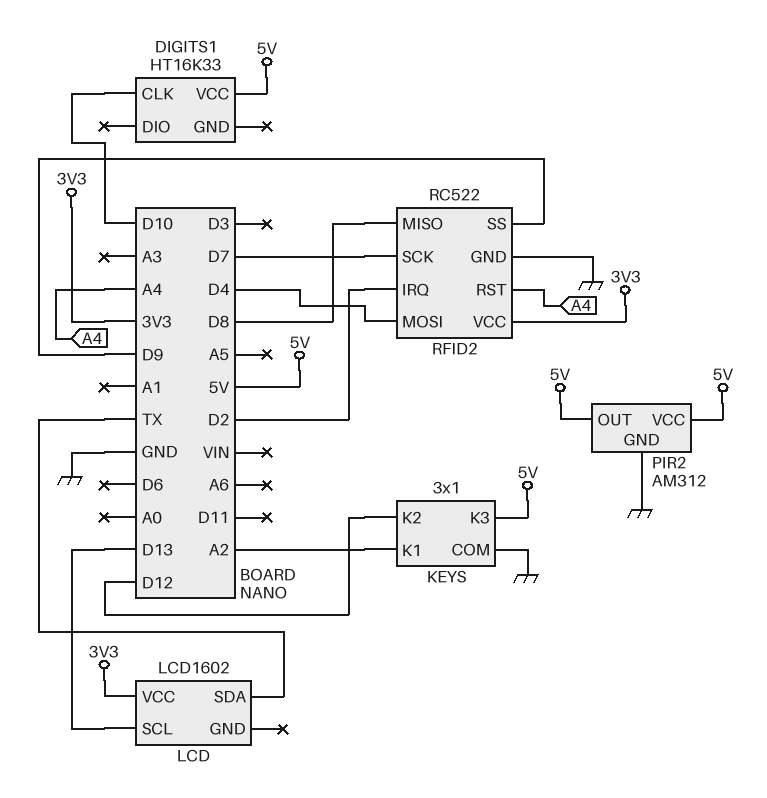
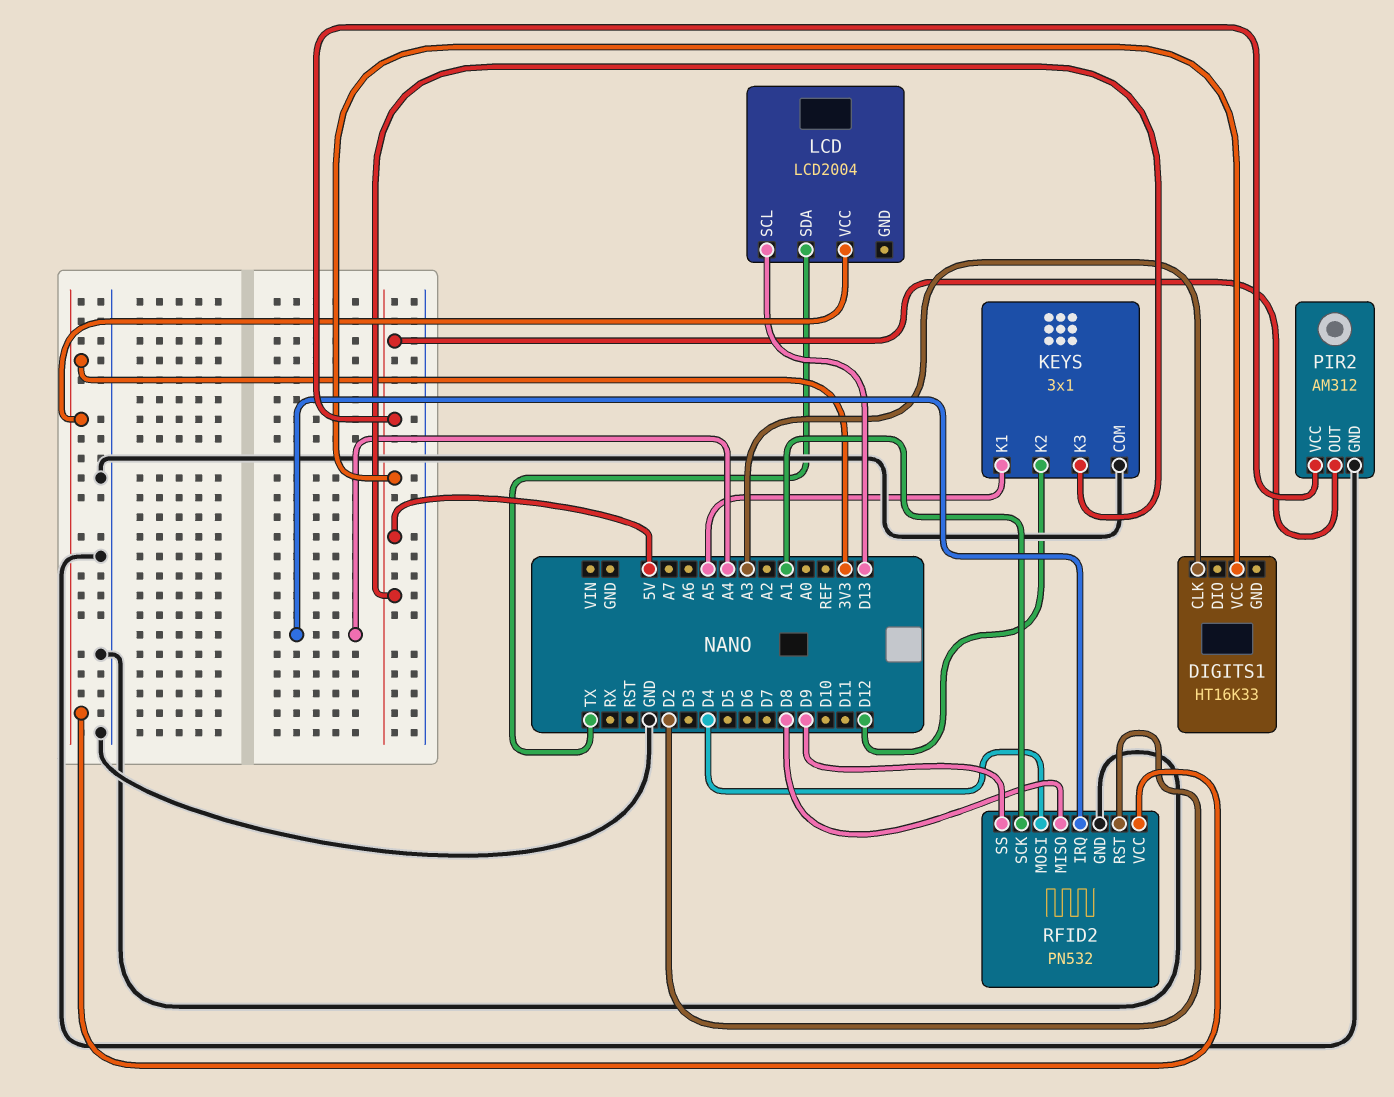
DIGITS1 pin CLK: D10 -> A3
KEYS pin K1: A2 -> A5
LCD: LCD1602 -> LCD2004
RFID2: RC522 -> PN532
RFID2 pin IRQ: D2 -> A4
RFID2 pin RST: A4 -> D2
RFID2 pin SCK: D7 -> A1

